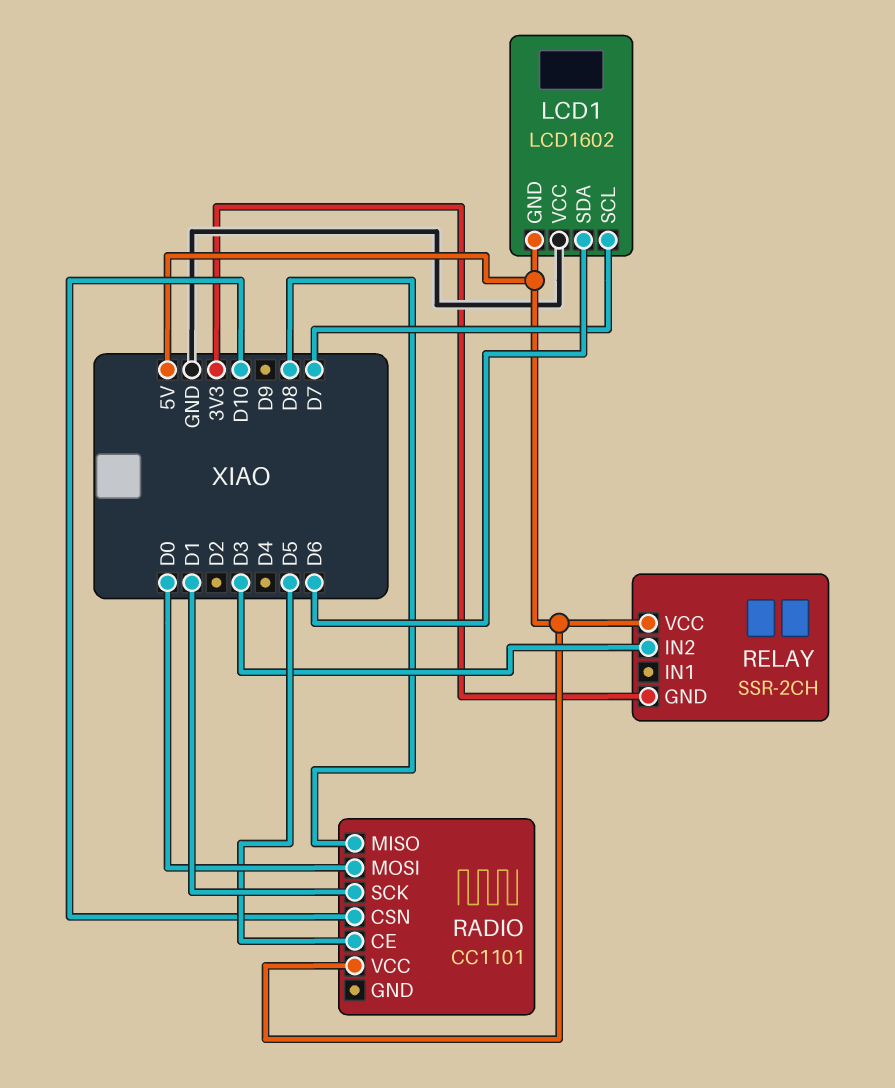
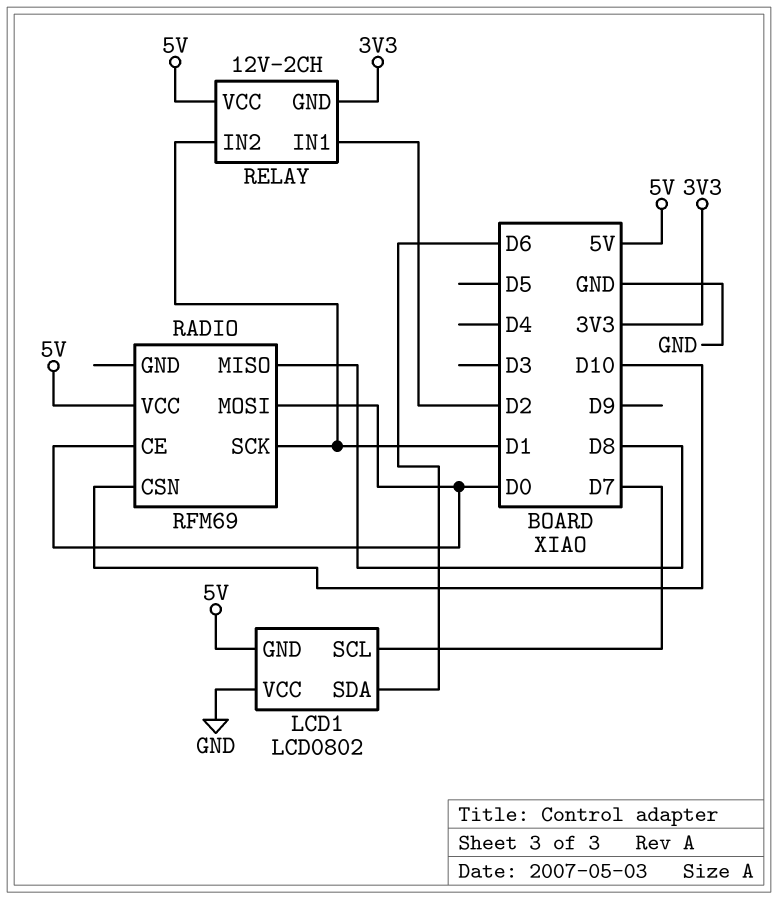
LCD1: LCD1602 -> LCD0802
RADIO: CC1101 -> RFM69
RADIO pin CE: D5 -> D0
RELAY: SSR-2CH -> 12V-2CH
RELAY pin IN1: none -> D2
RELAY pin IN2: D3 -> D1

